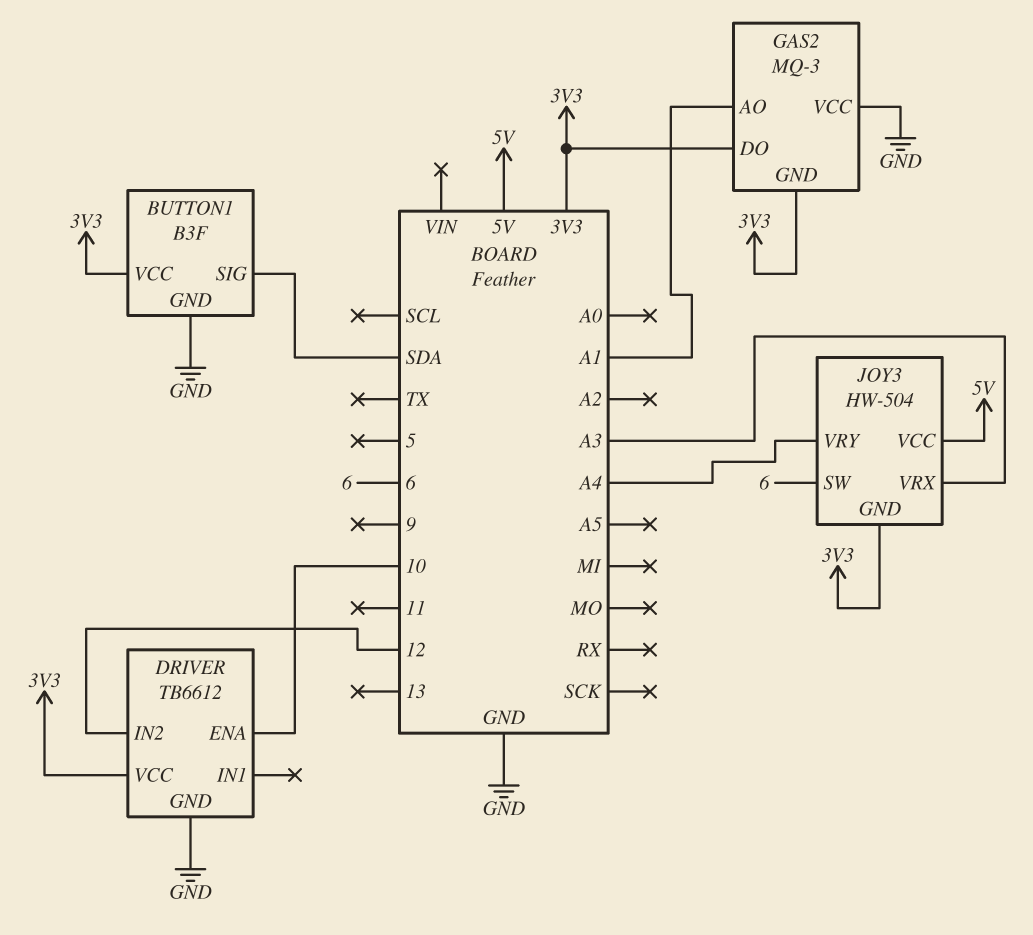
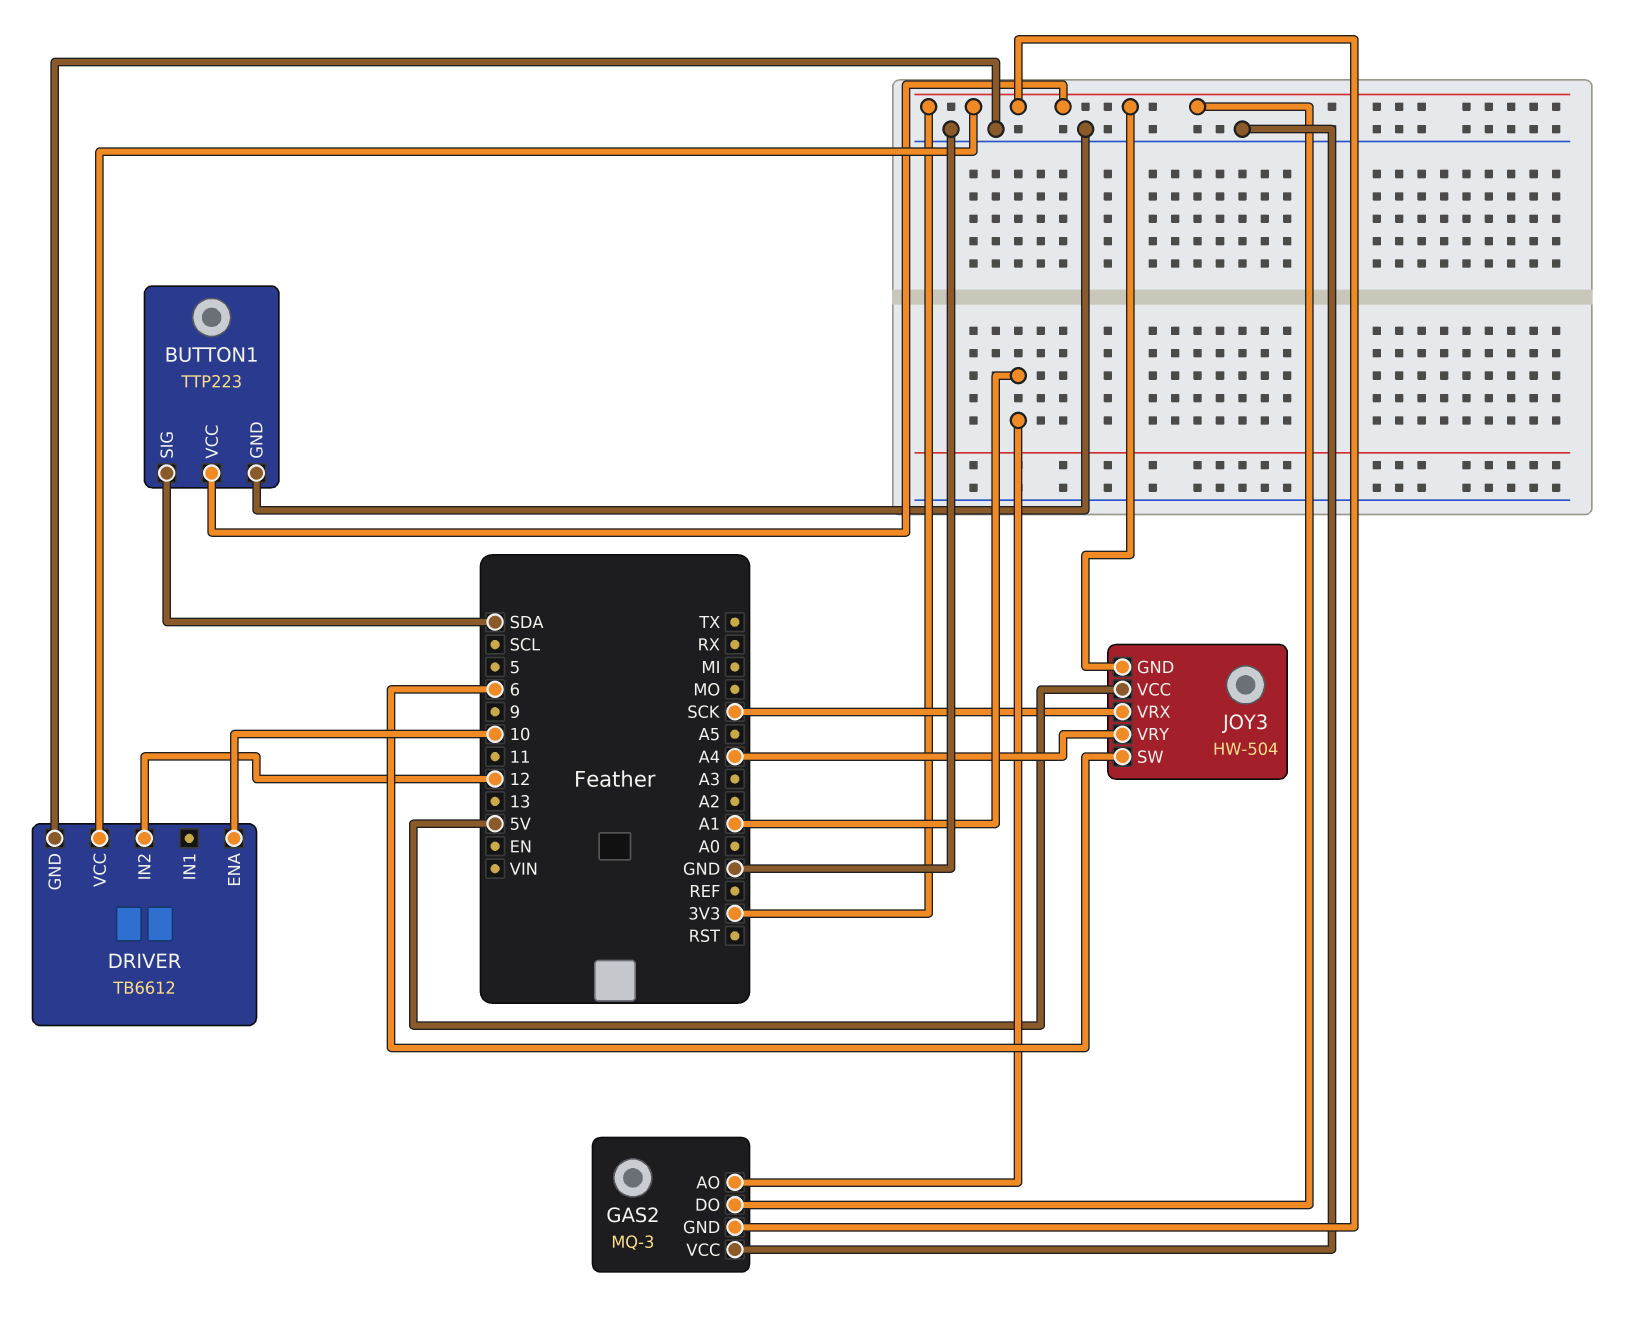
BUTTON1: B3F -> TTP223
JOY3 pin VRX: A3 -> SCK

